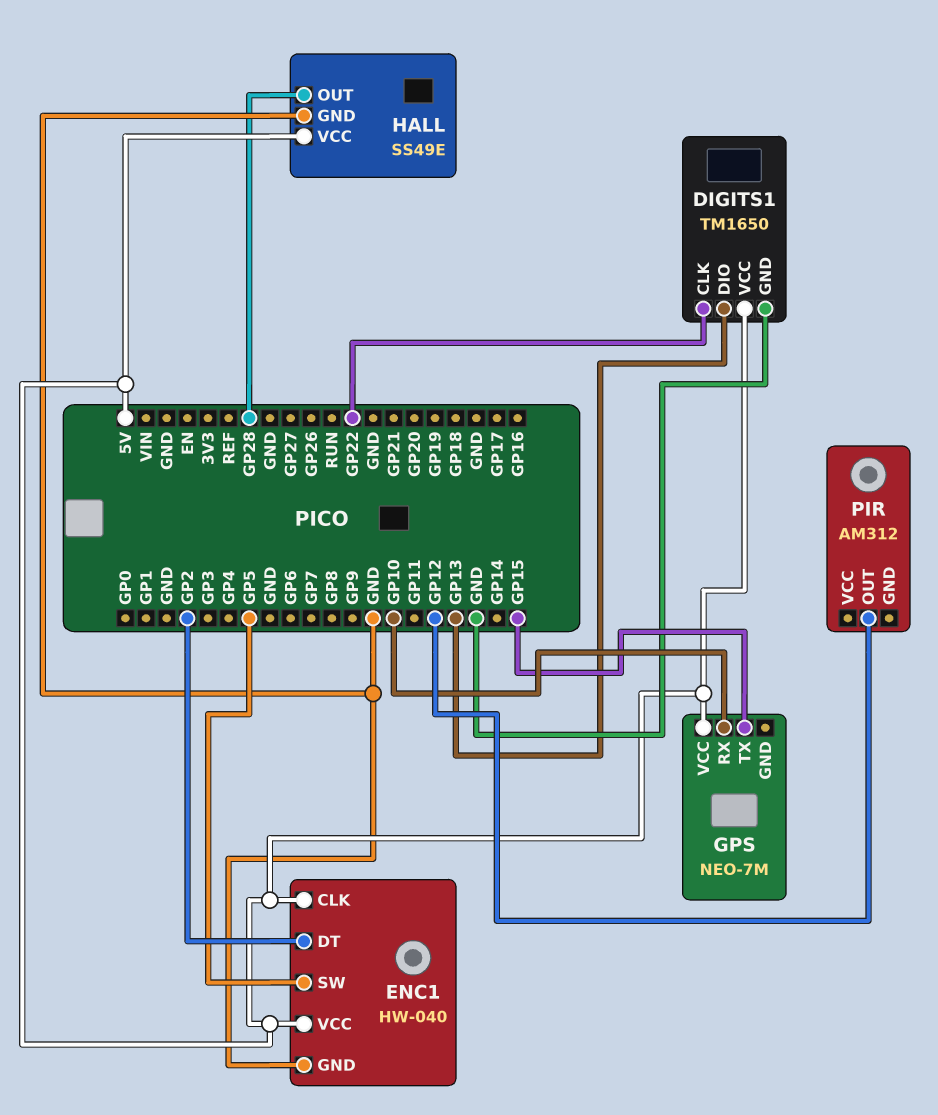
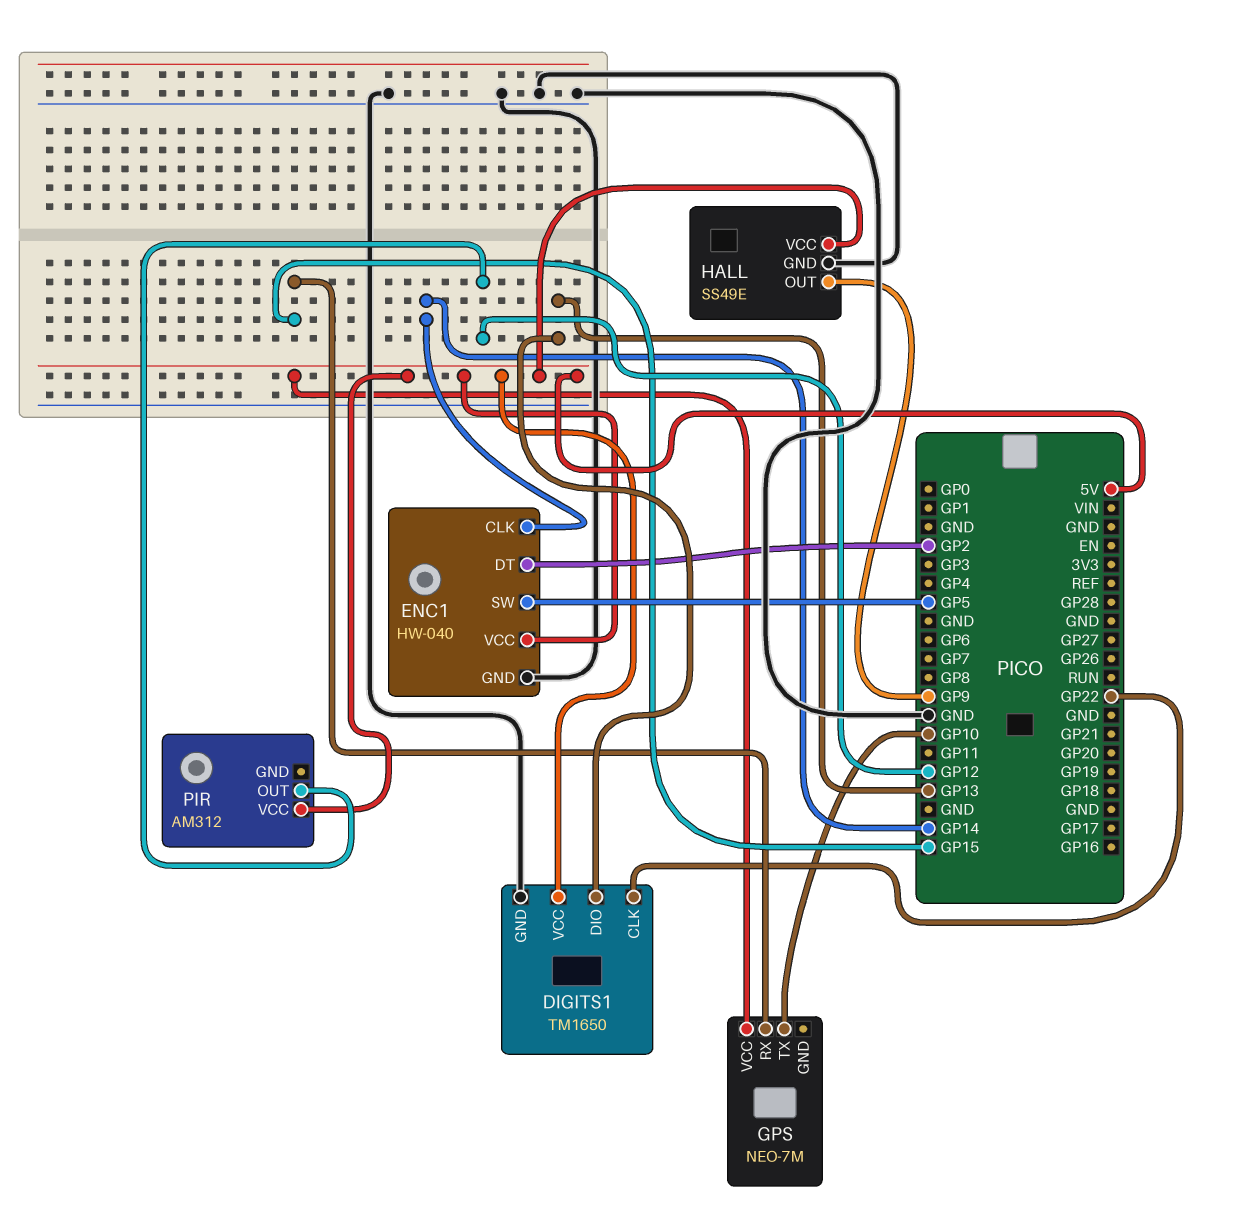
ENC1 pin CLK: 5V -> GP14
GPS pin RX: GP10 -> GP15
GPS pin TX: GP15 -> GP10
HALL pin OUT: GP28 -> GP9
PIR pin VCC: none -> 5V

